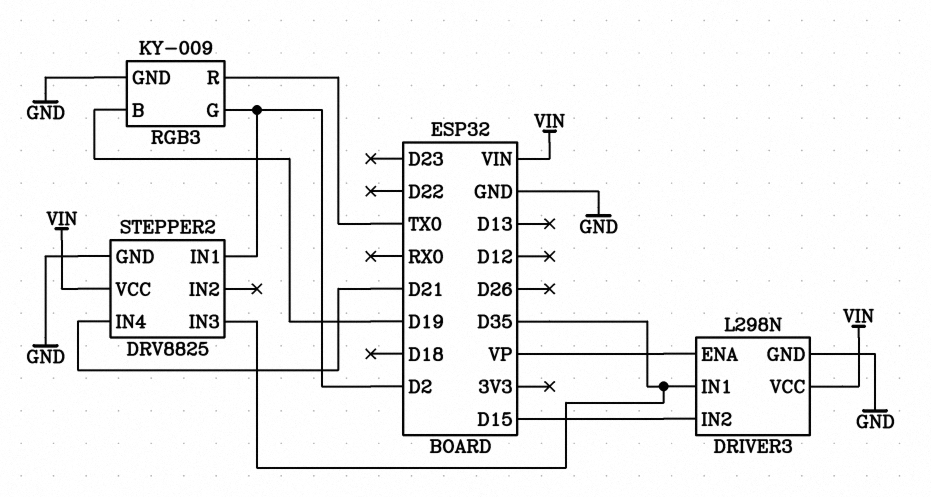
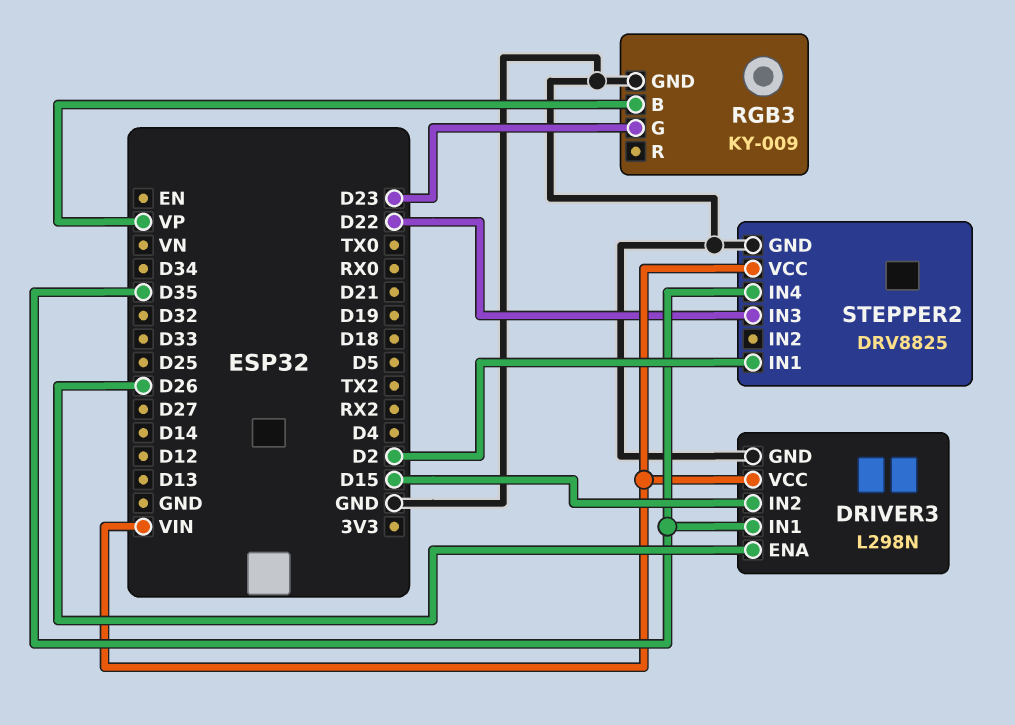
DRIVER3 pin ENA: VP -> D26
RGB3 pin B: D19 -> VP
RGB3 pin G: D2 -> D23
RGB3 pin R: TX0 -> none
STEPPER2 pin IN3: D35 -> D22
STEPPER2 pin IN4: D21 -> D35

